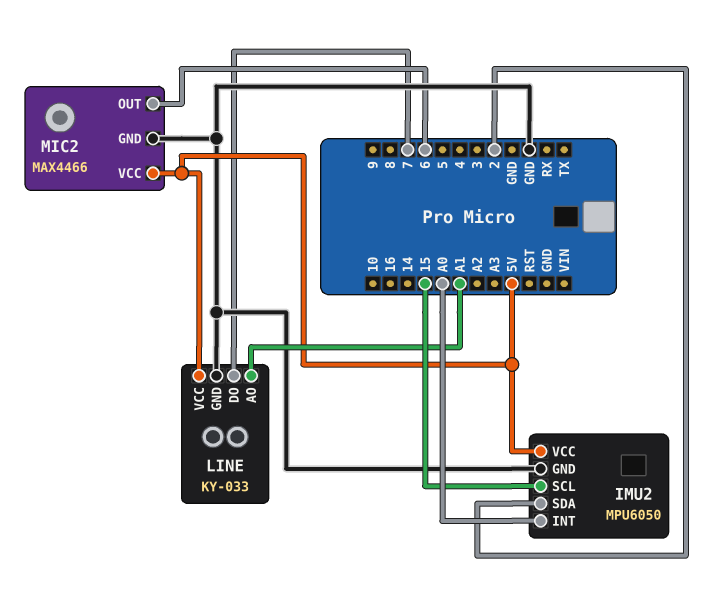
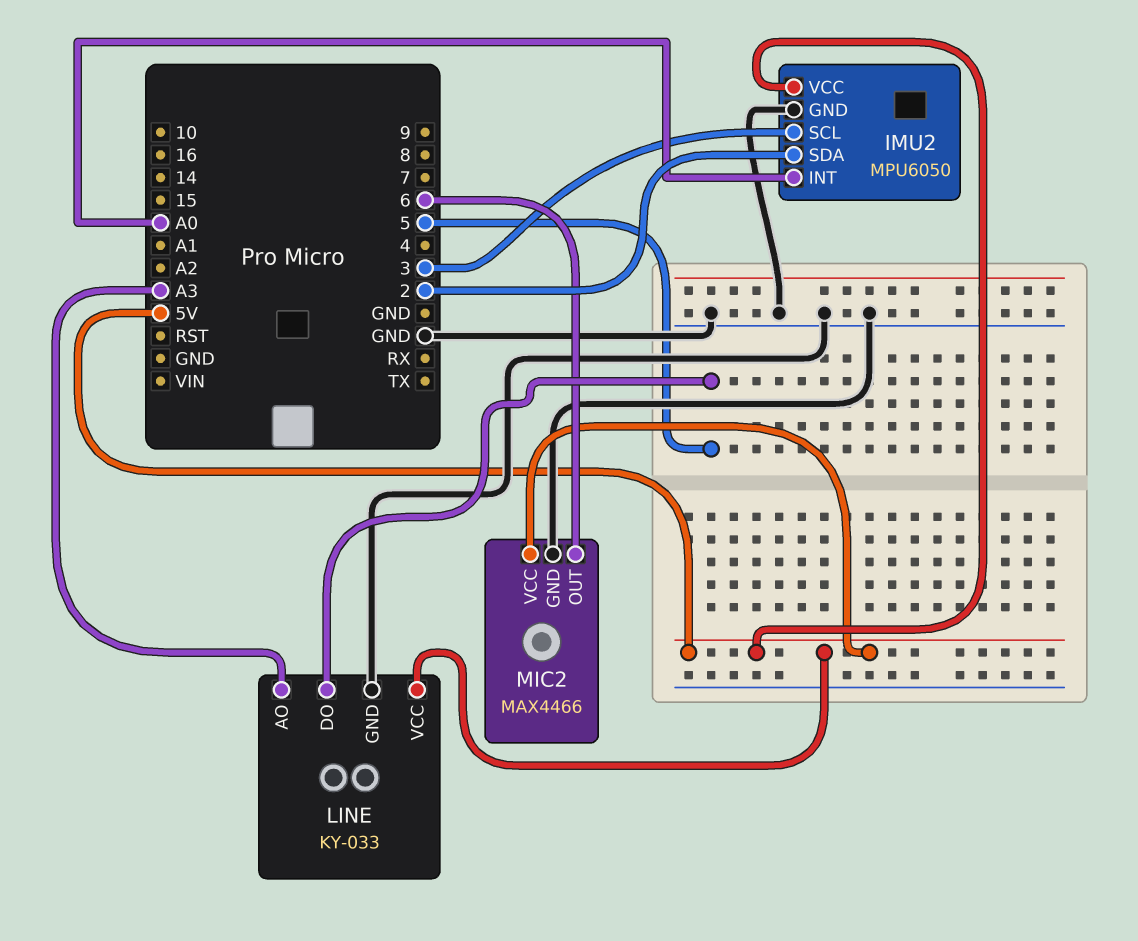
IMU2 pin SCL: 15 -> 3
LINE pin AO: A1 -> A3
LINE pin DO: 7 -> 5

